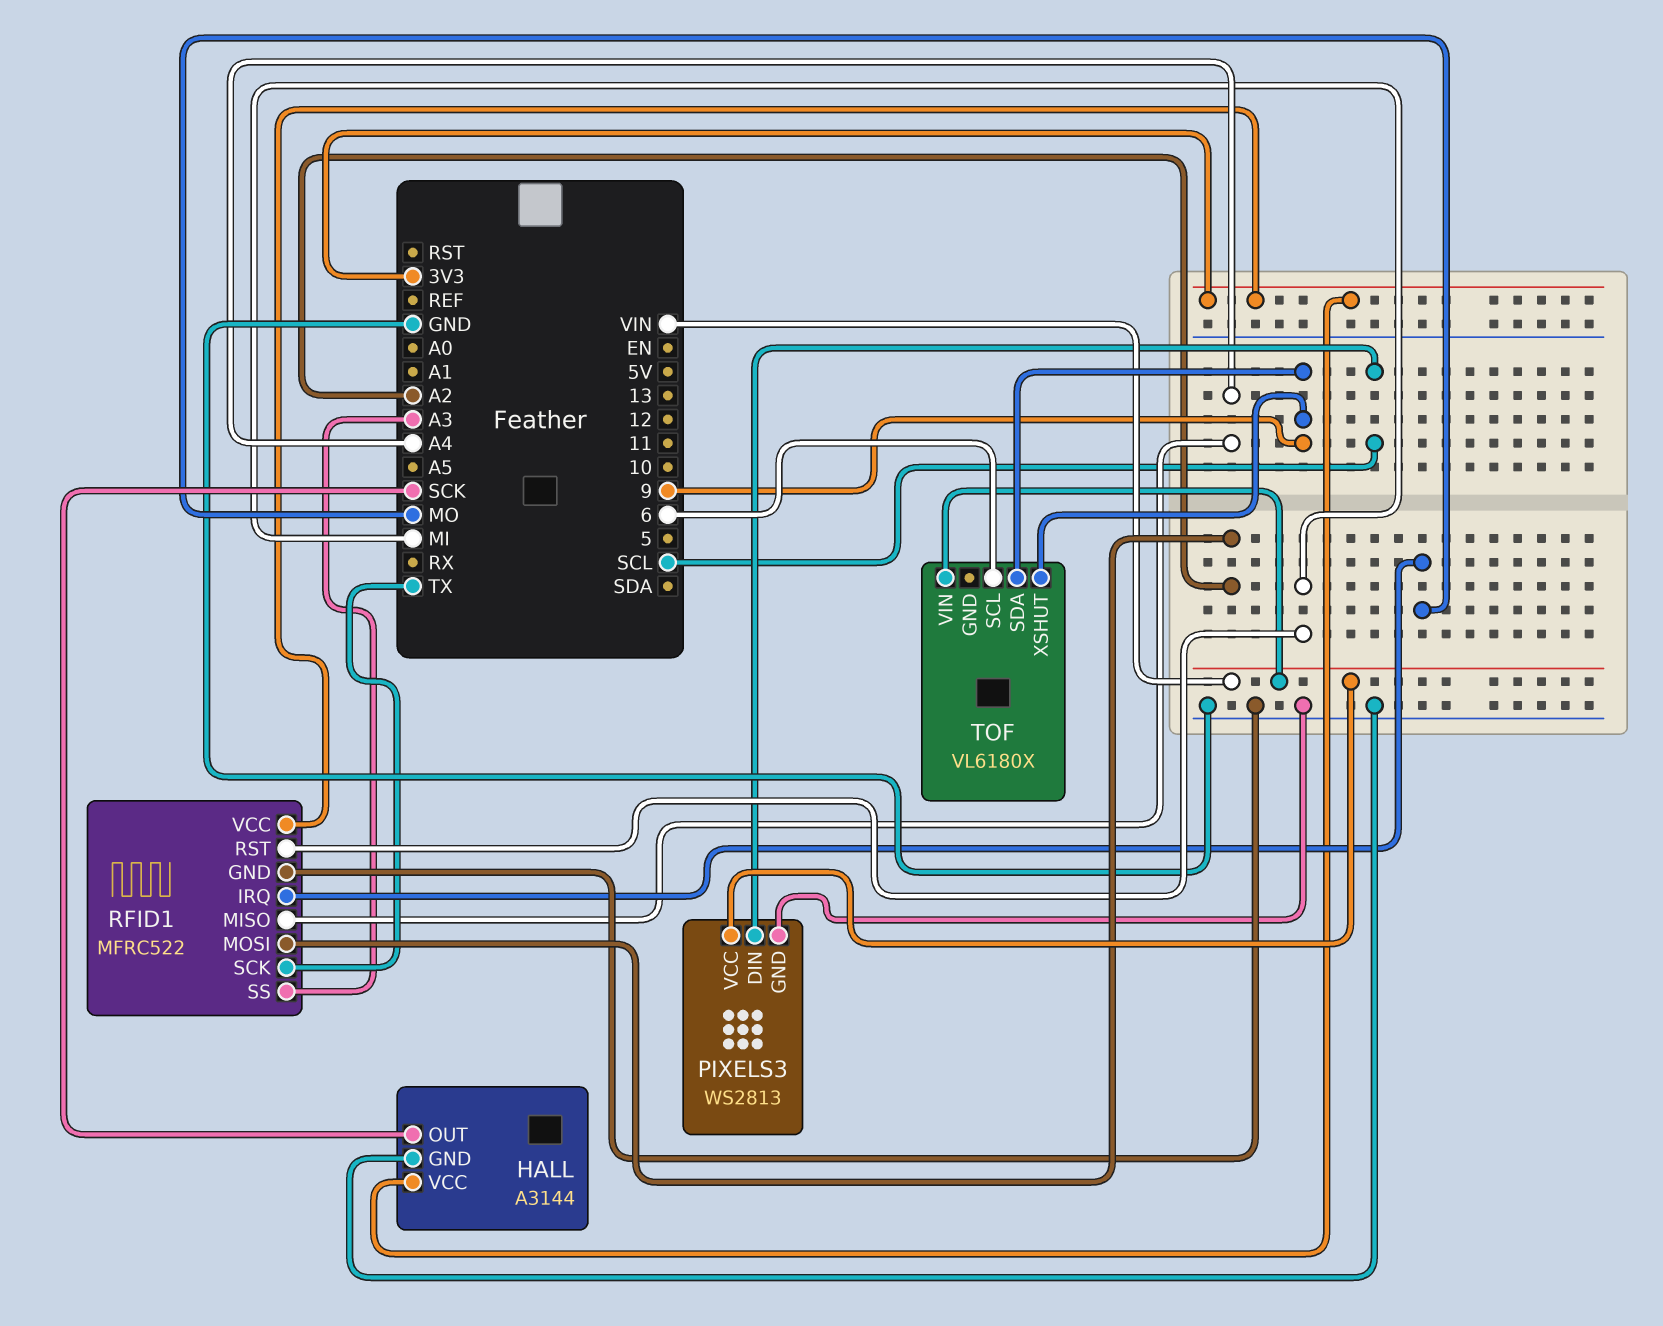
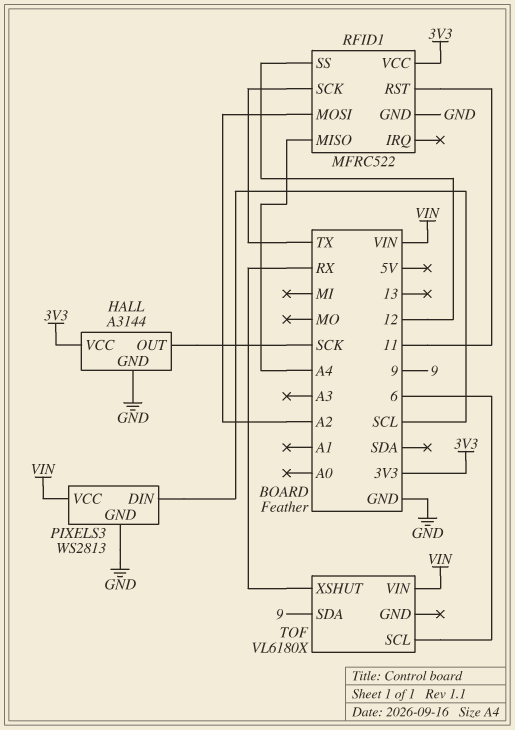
RFID1 pin IRQ: MO -> none
RFID1 pin RST: MI -> 11
RFID1 pin SS: A3 -> 12
TOF pin XSHUT: 9 -> RX

